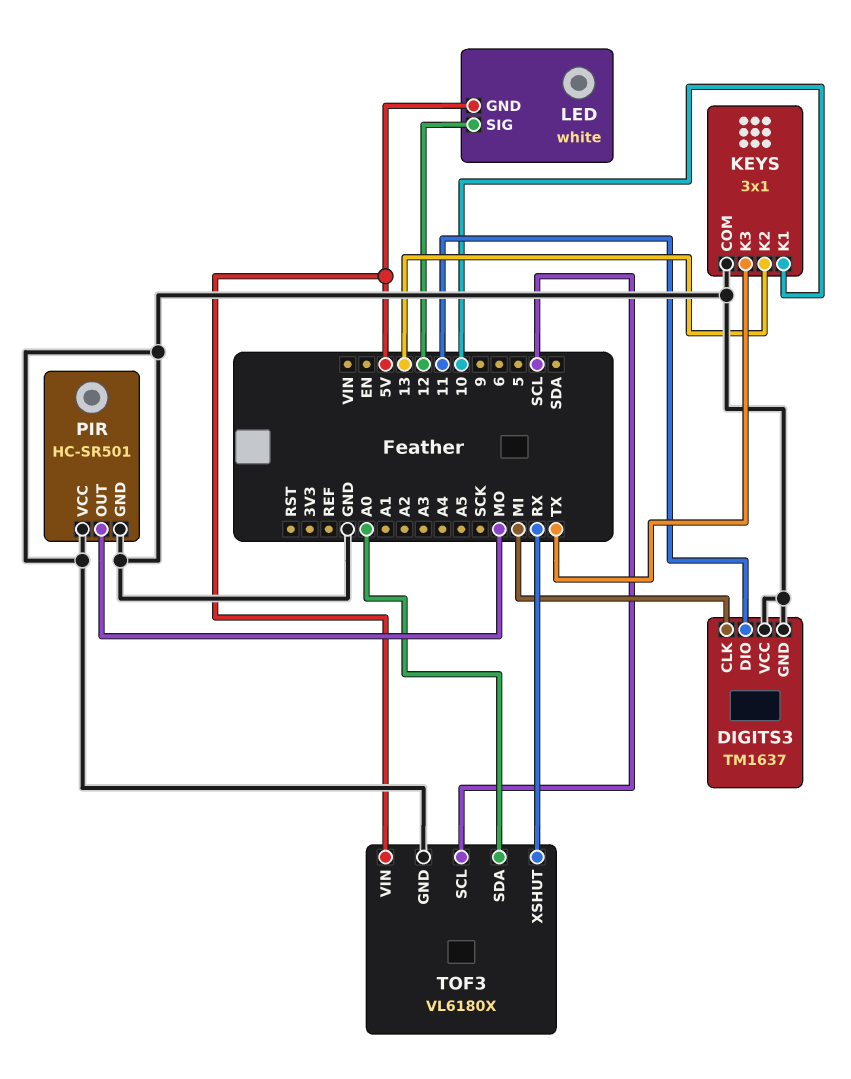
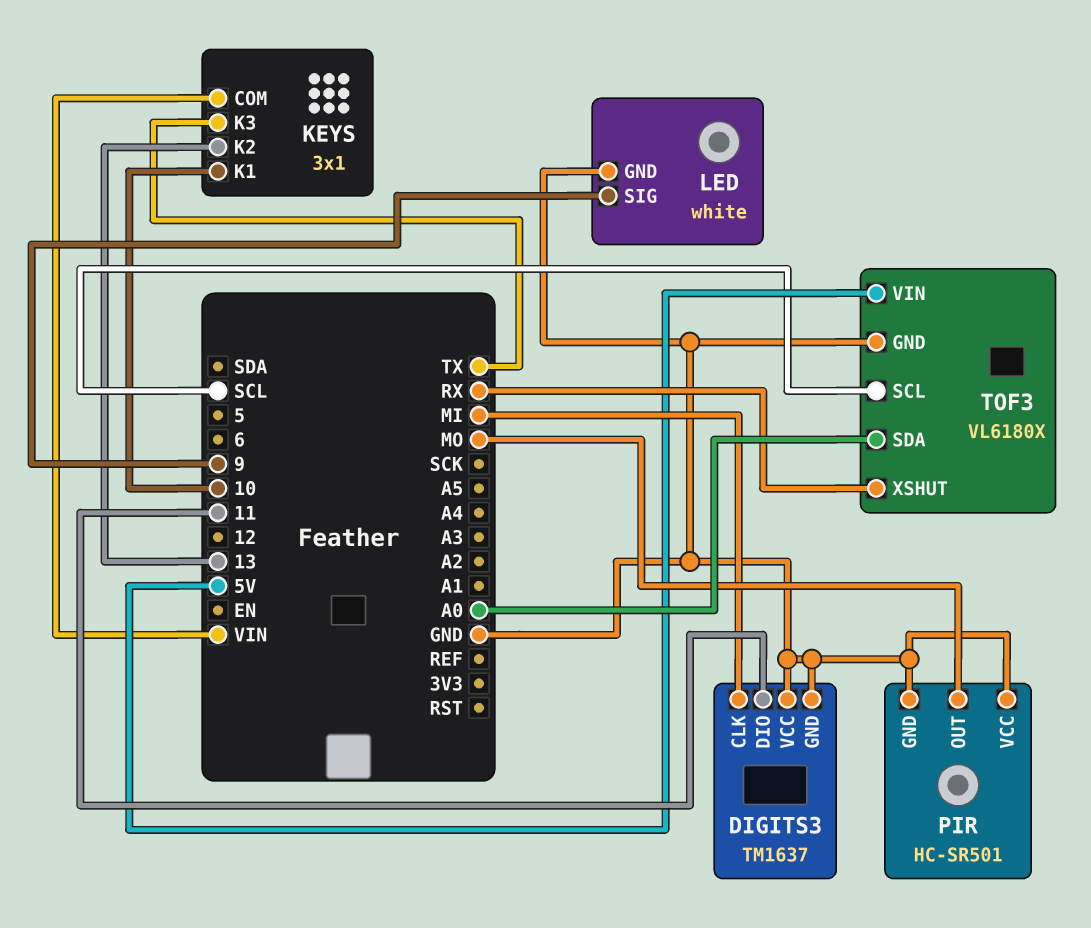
KEYS pin COM: GND -> VIN
LED pin GND: 5V -> GND
LED pin SIG: 12 -> 9

